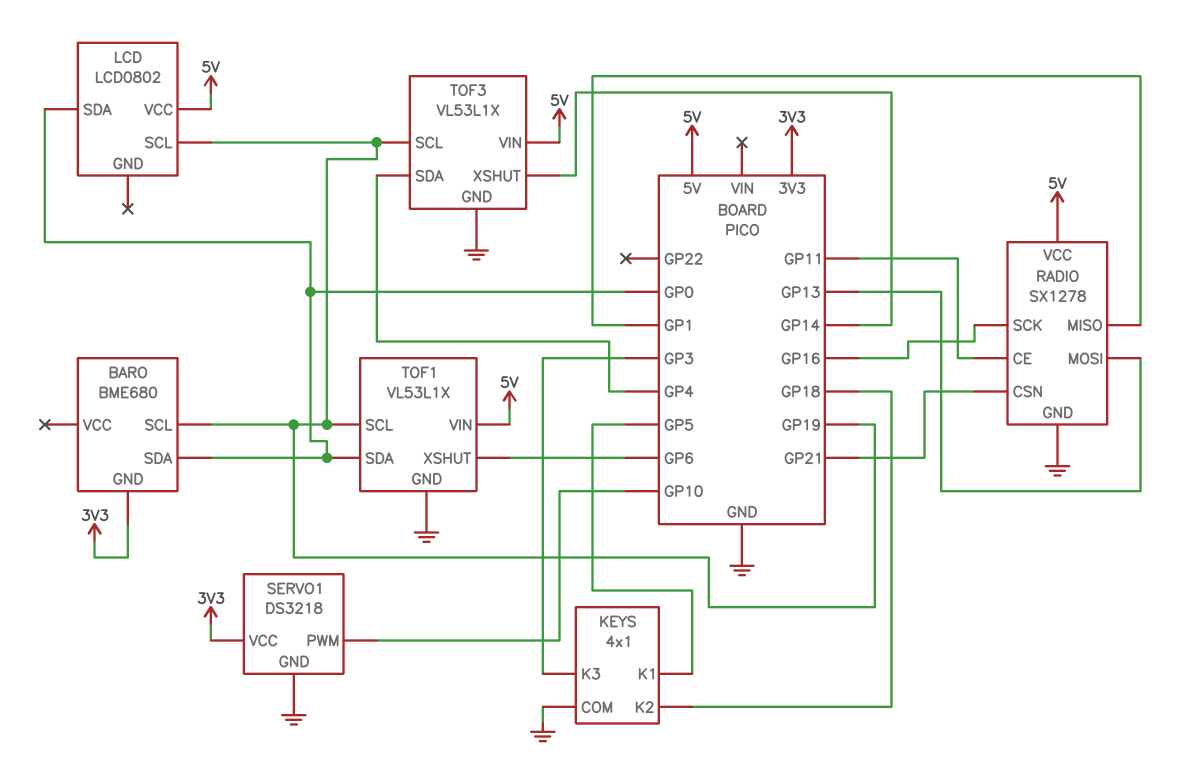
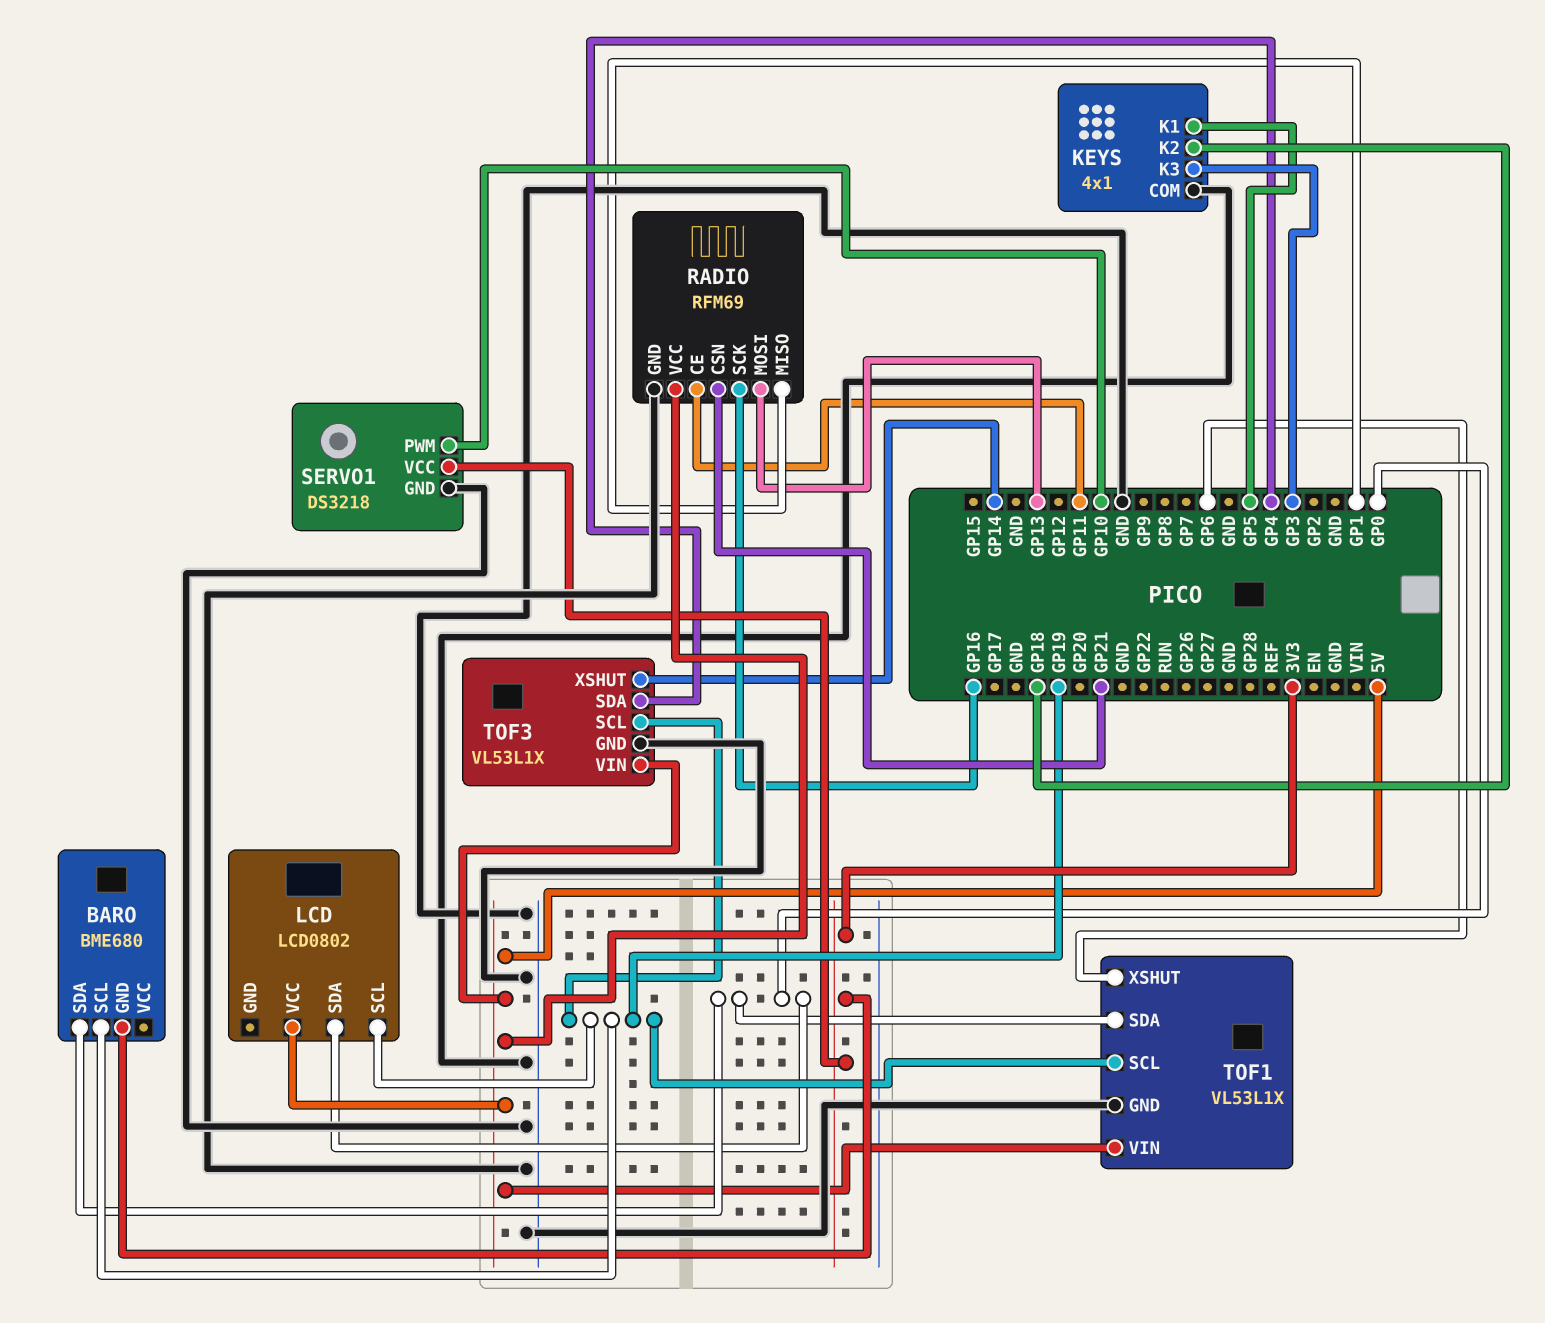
RADIO: SX1278 -> RFM69

